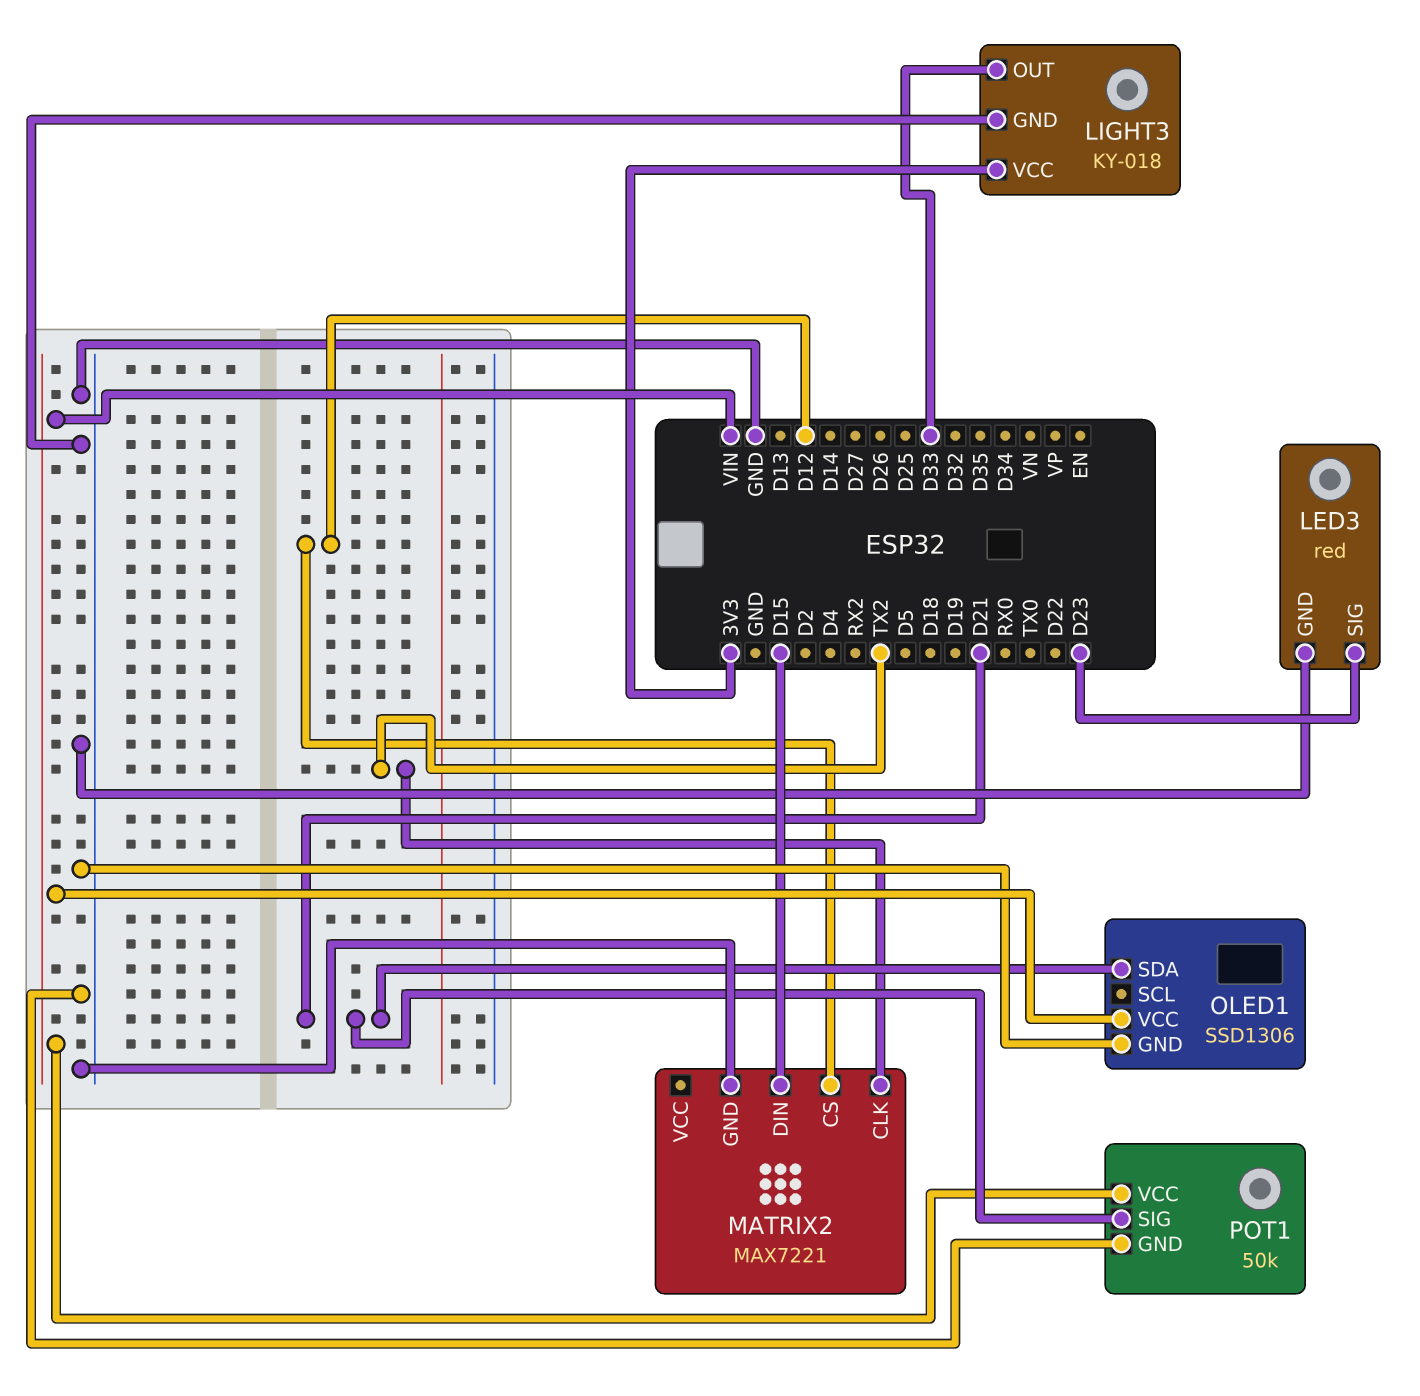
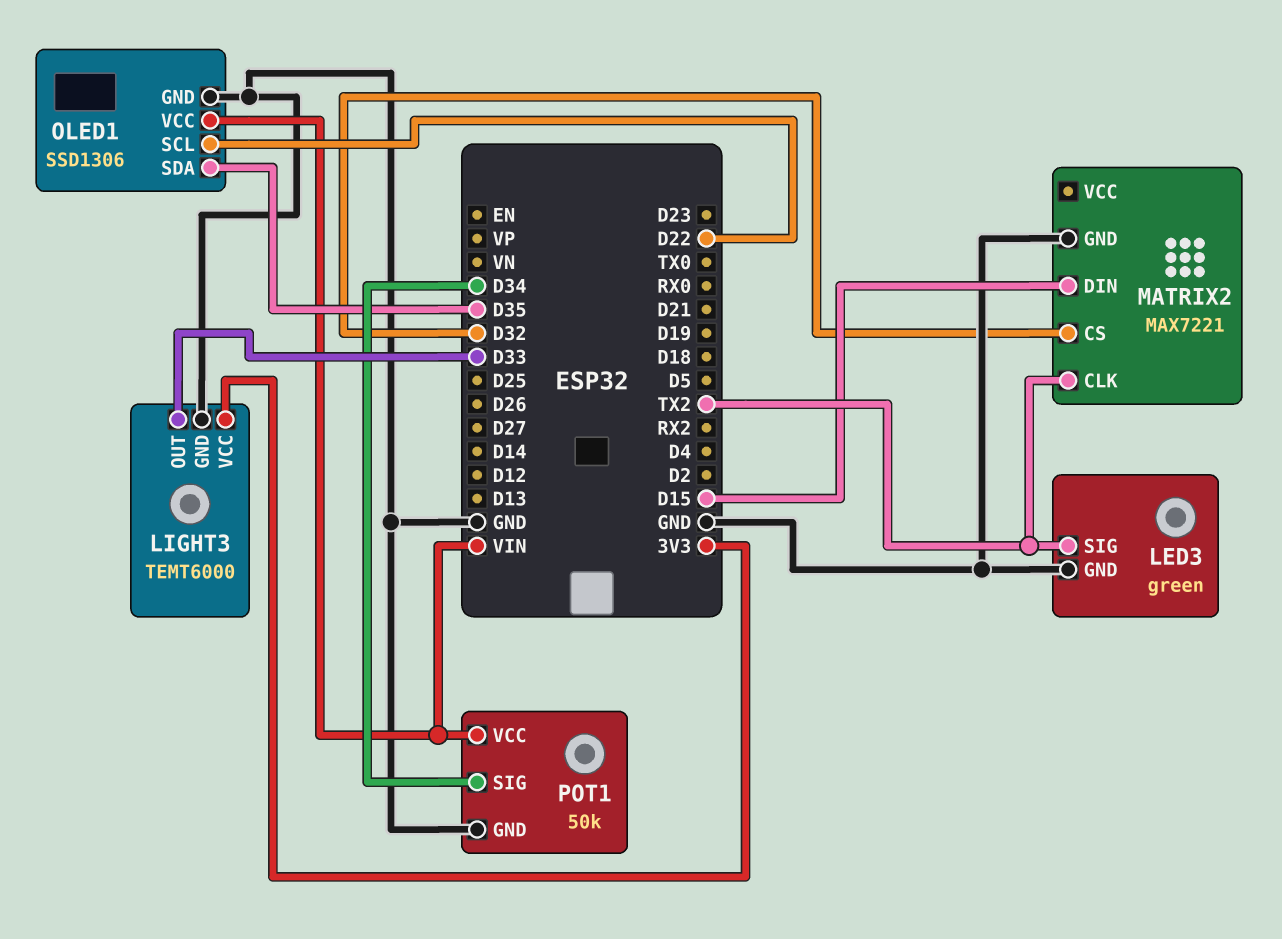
LED3: red -> green
LED3 pin SIG: D23 -> TX2
LIGHT3: KY-018 -> TEMT6000
MATRIX2 pin CS: D12 -> D32
OLED1 pin SCL: none -> D22
OLED1 pin SDA: D21 -> D35
POT1 pin SIG: D21 -> D34

